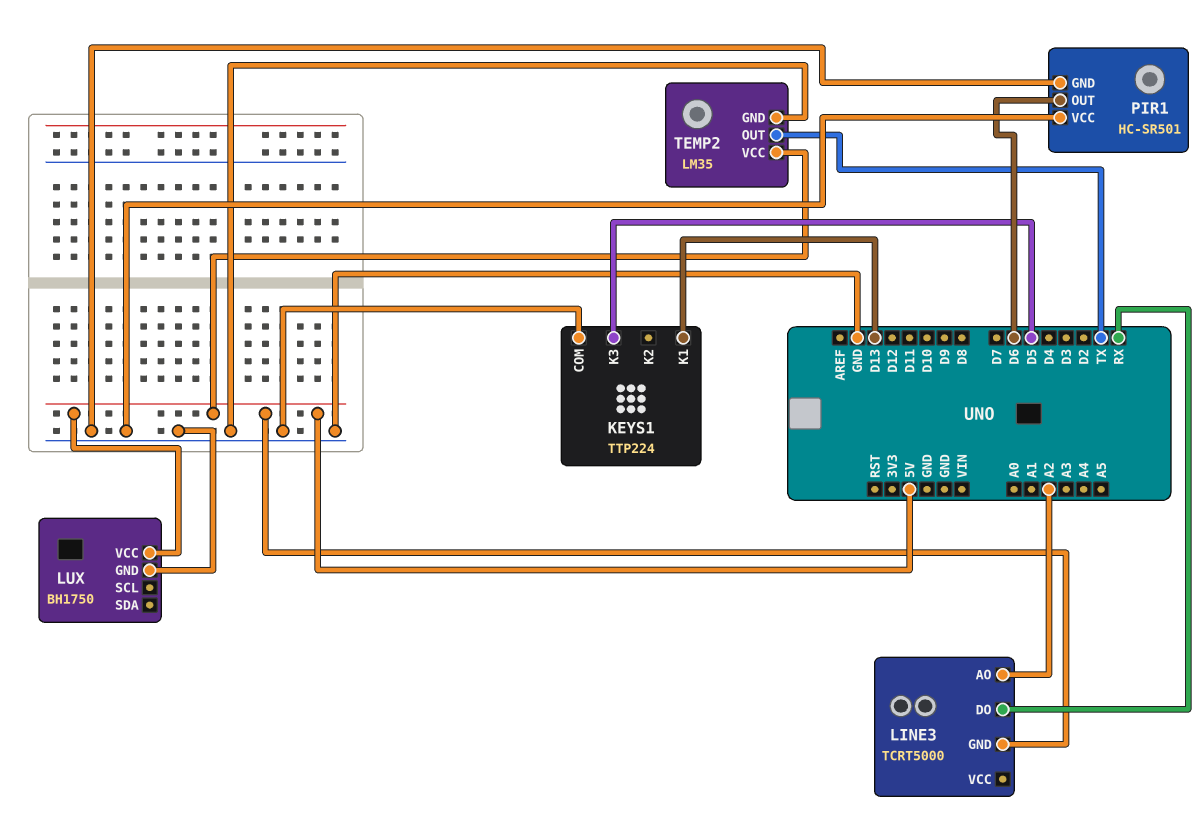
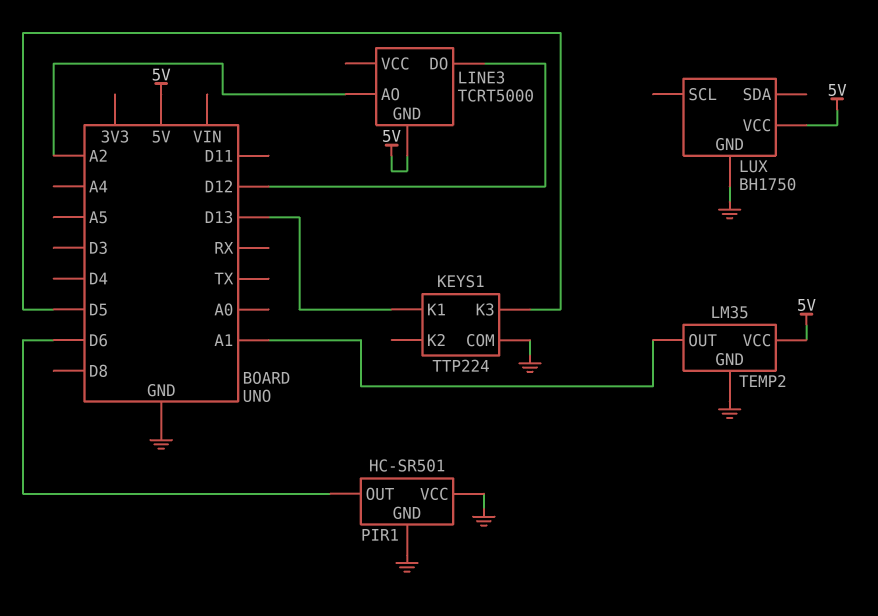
LINE3 pin DO: RX -> D12
TEMP2 pin OUT: TX -> A1

